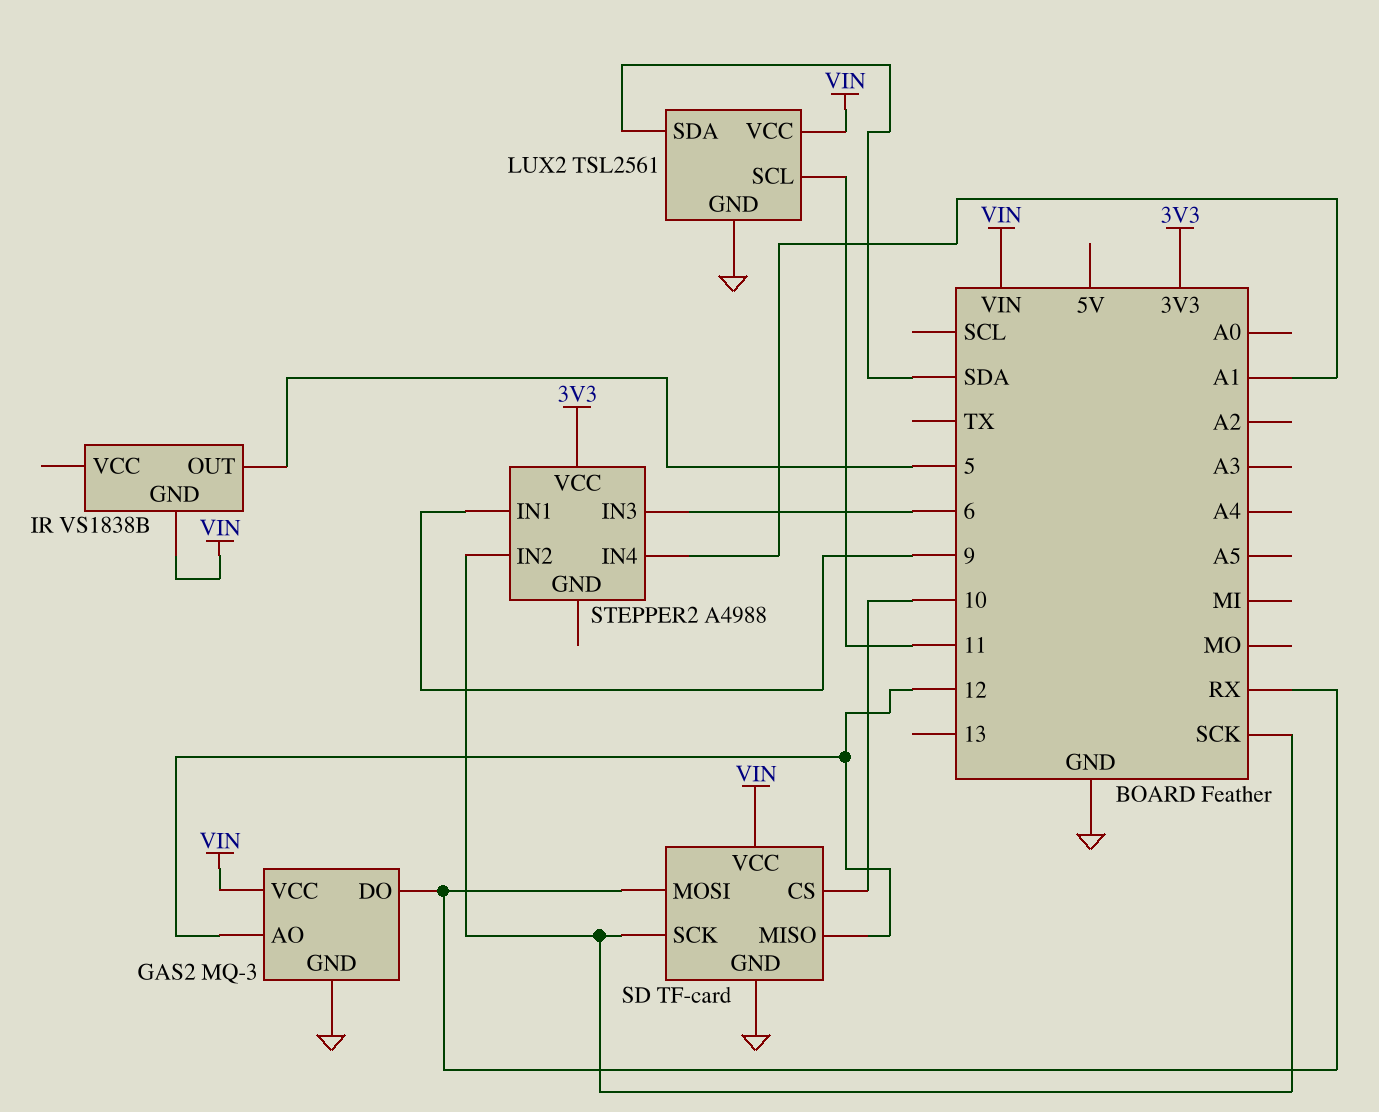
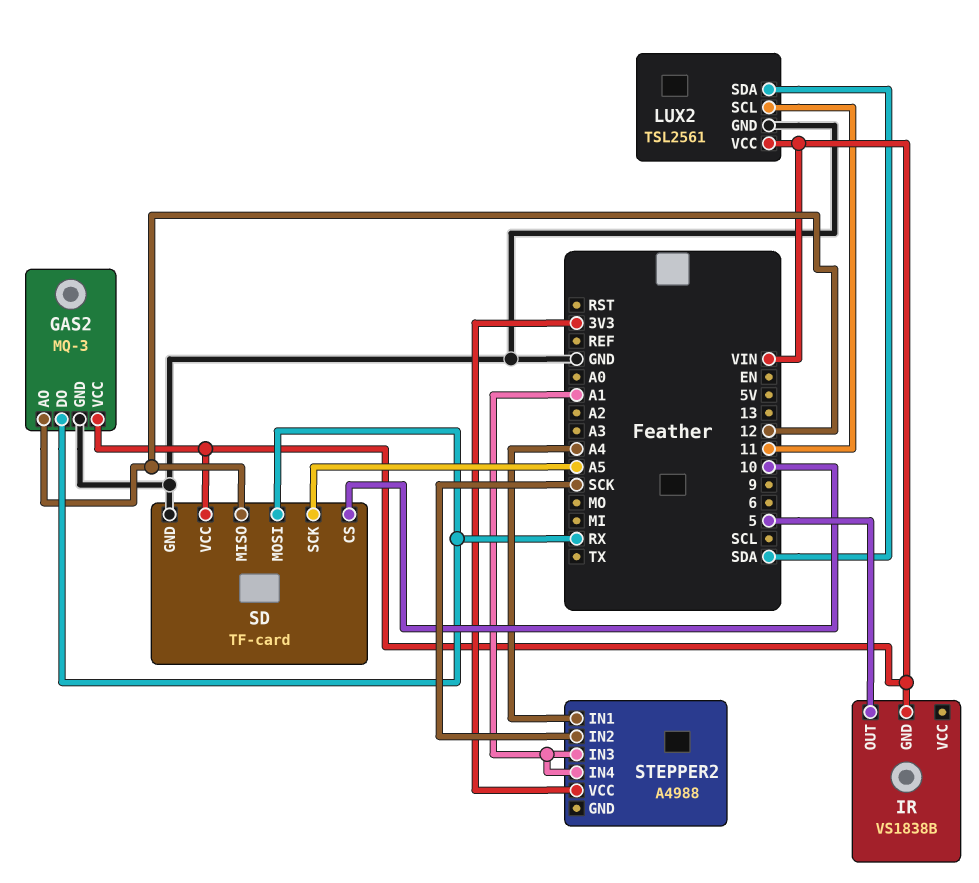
SD pin SCK: SCK -> A5
STEPPER2 pin IN1: 9 -> A4
STEPPER2 pin IN3: 6 -> A1

